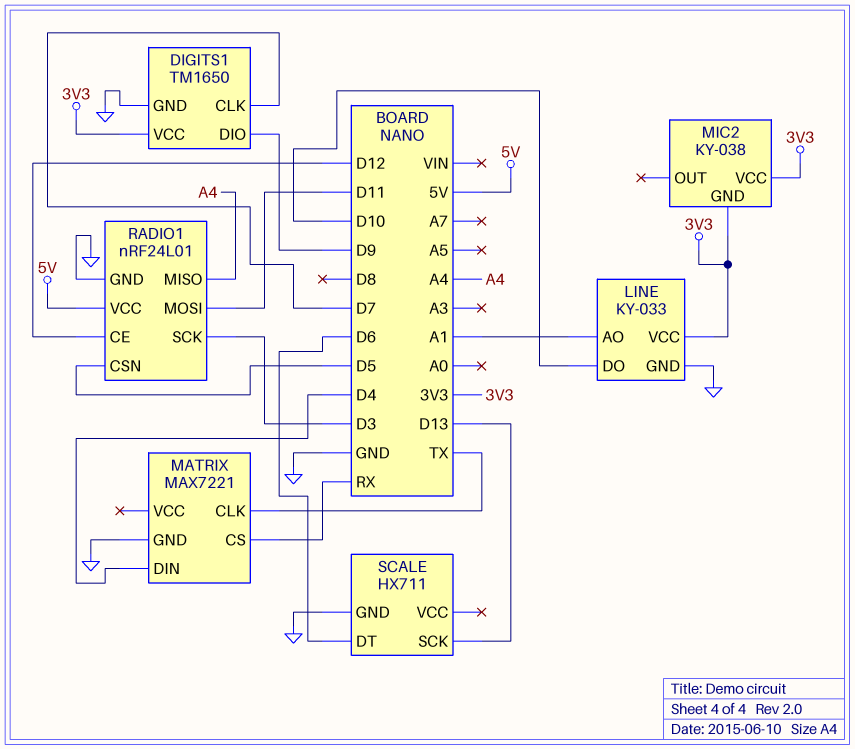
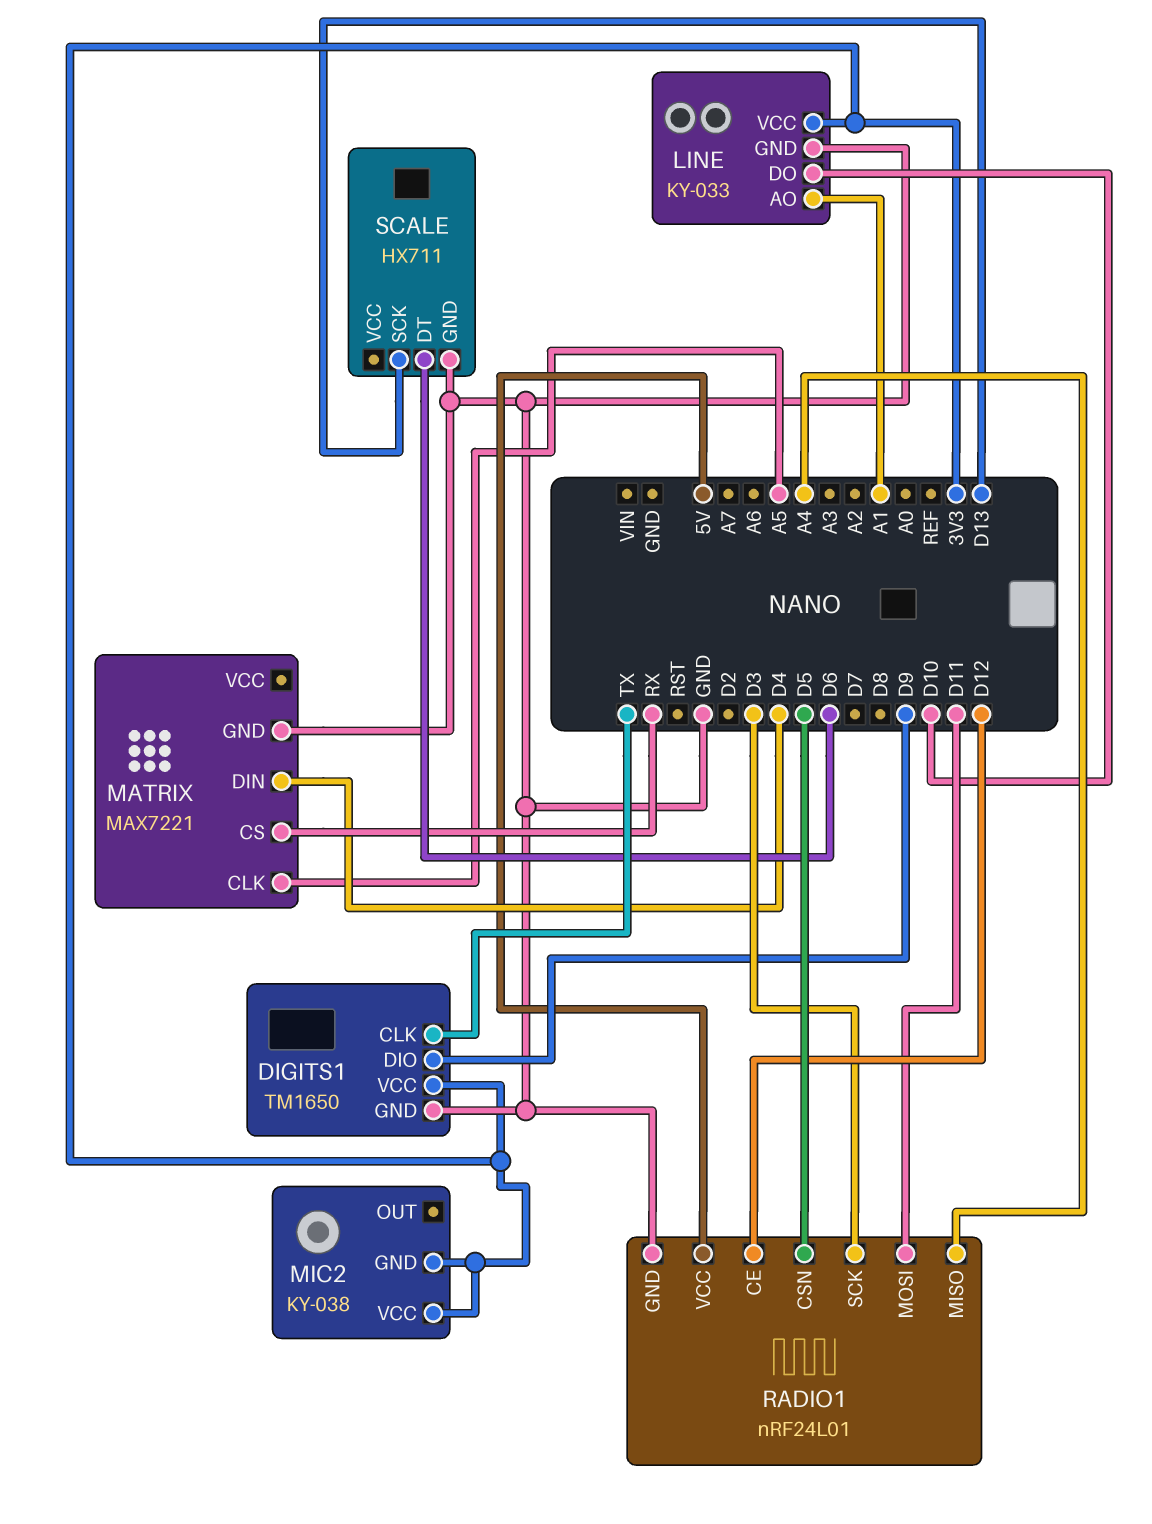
DIGITS1 pin CLK: D7 -> TX
MATRIX pin CLK: TX -> A5

